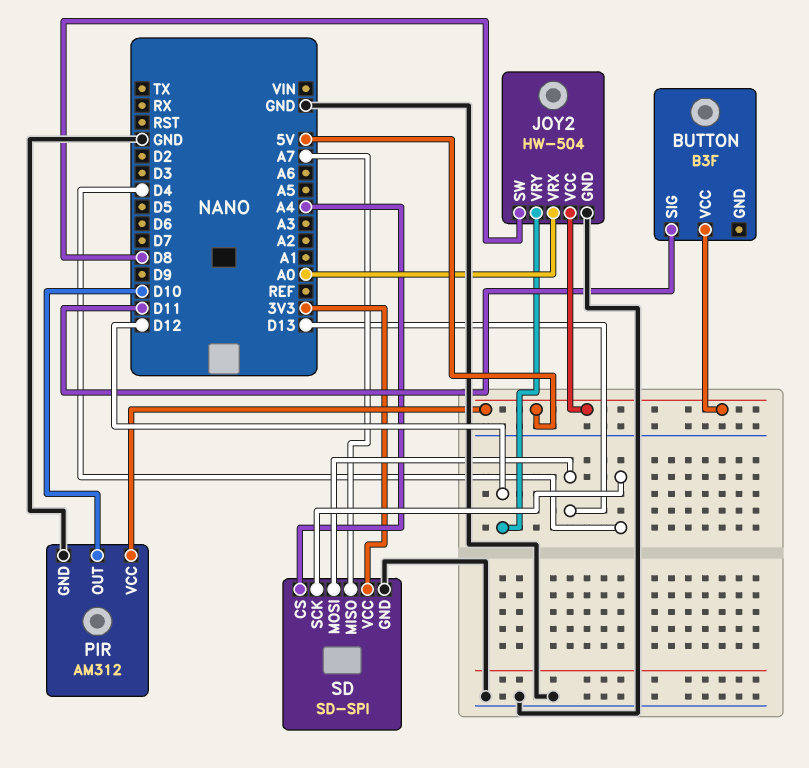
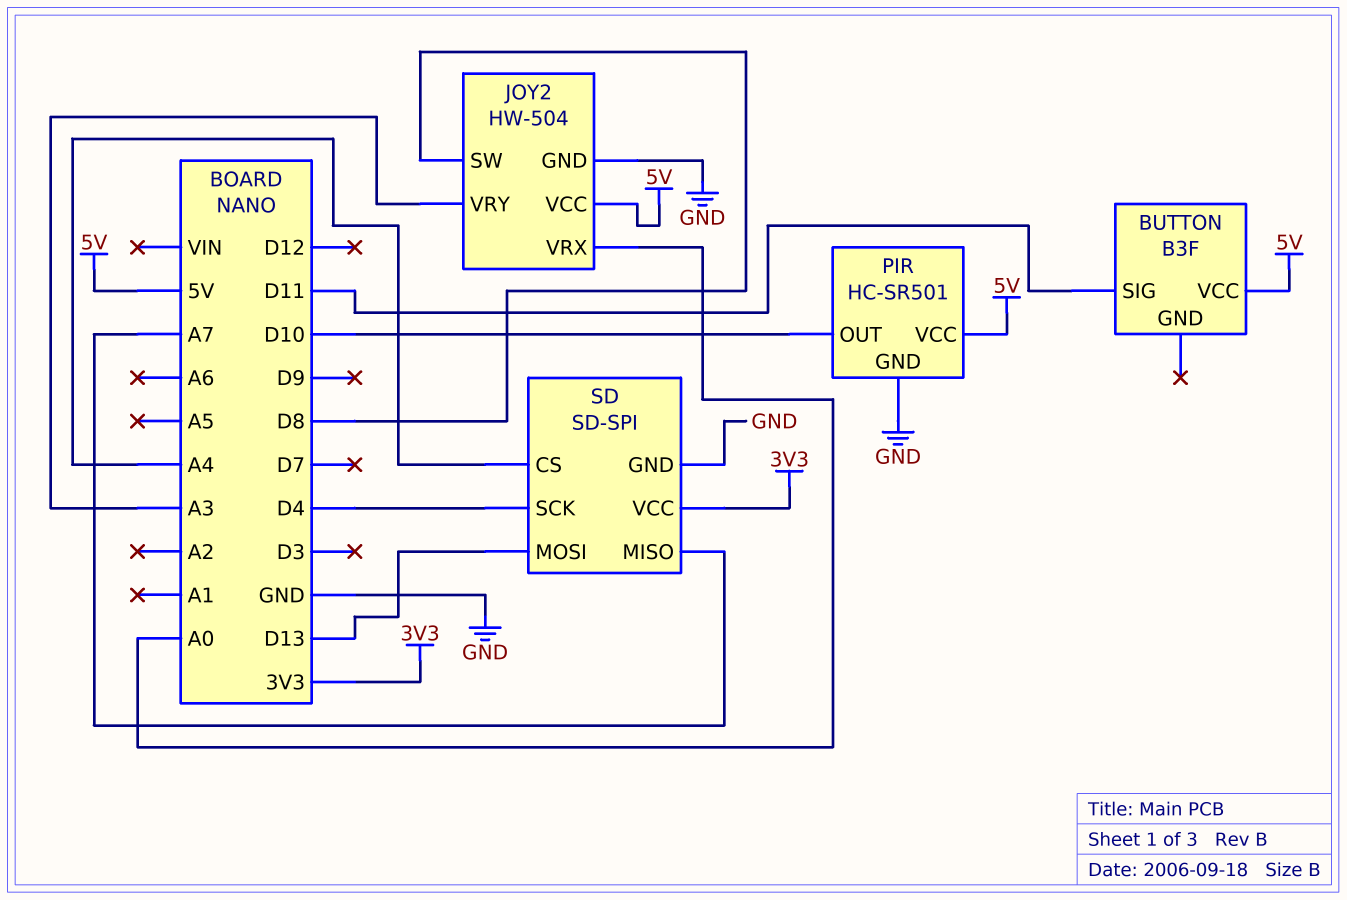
JOY2 pin VRY: D12 -> A3
PIR: AM312 -> HC-SR501

